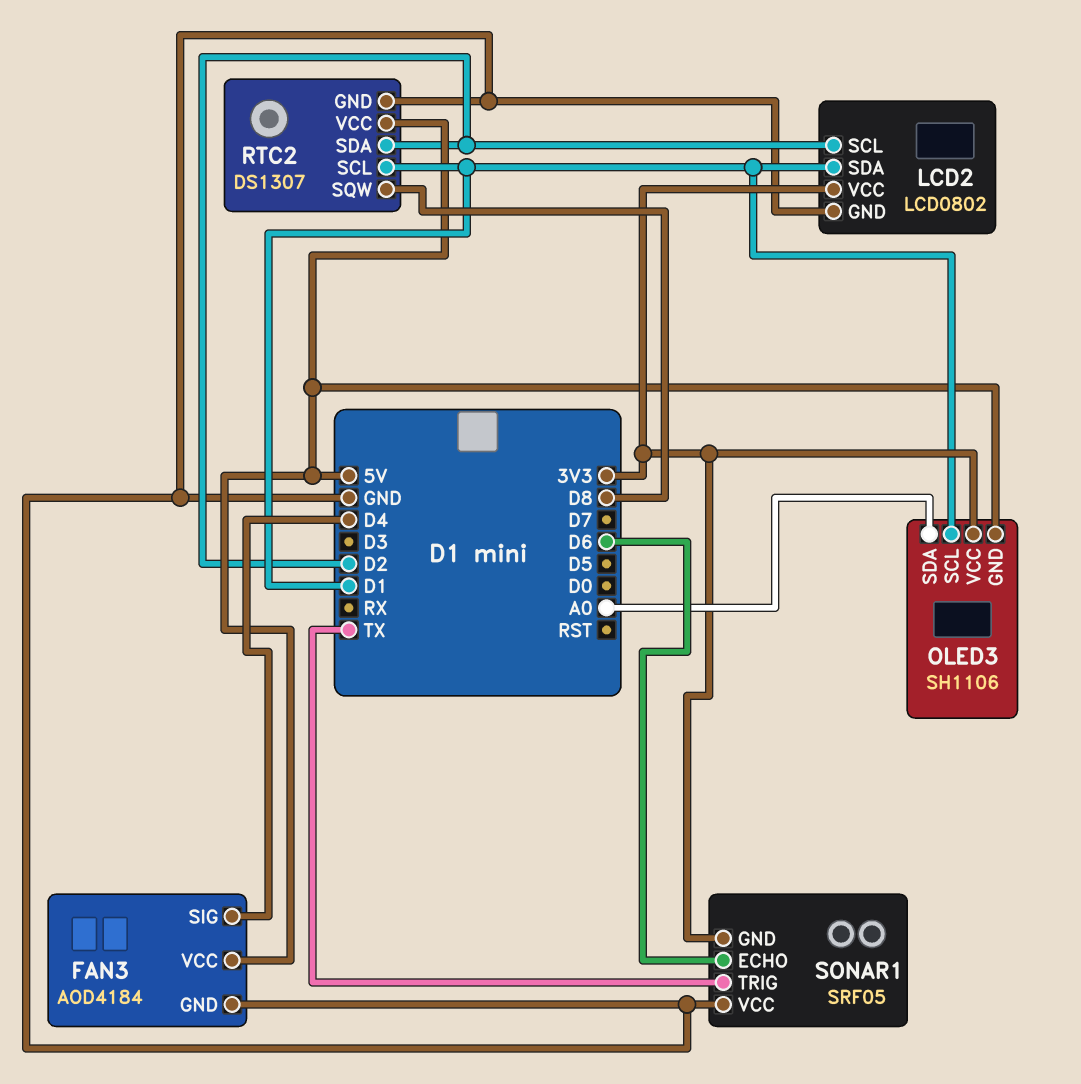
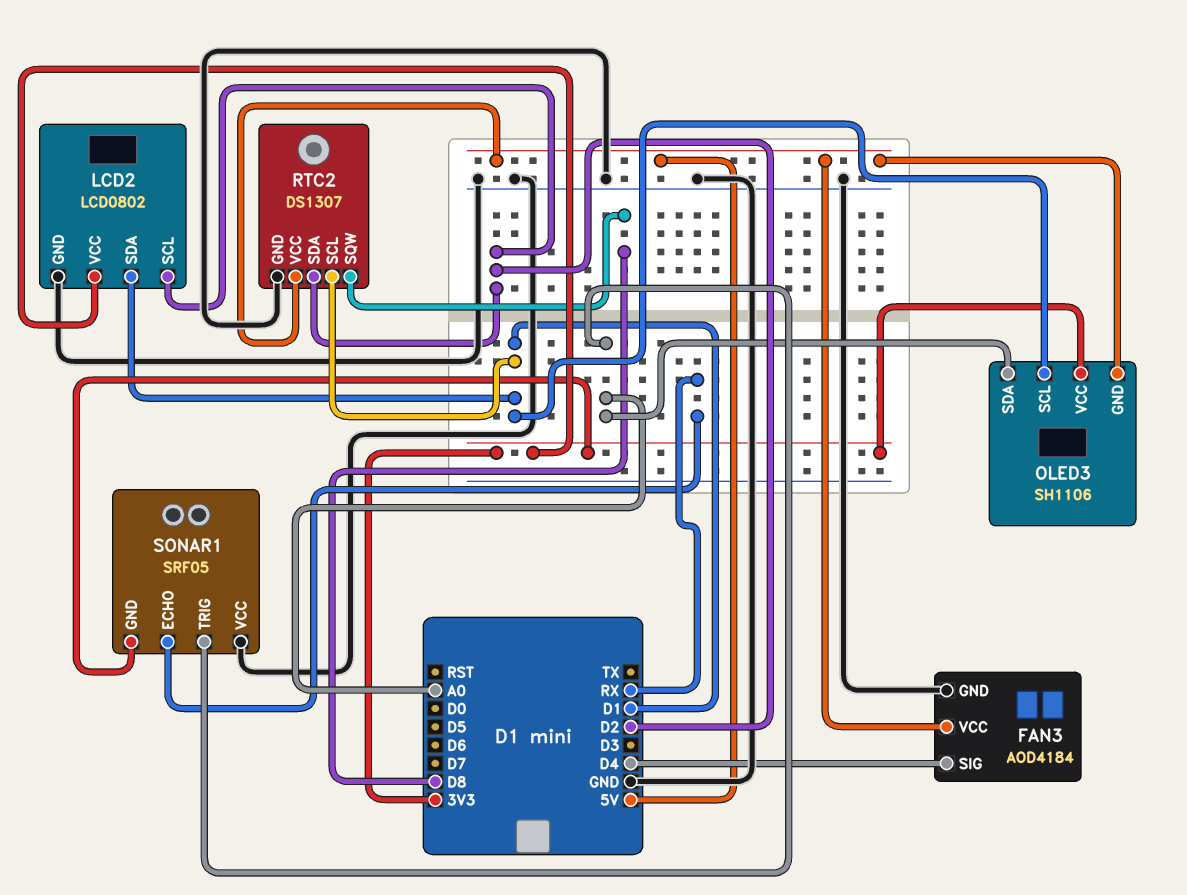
SONAR1 pin ECHO: D6 -> RX
SONAR1 pin TRIG: TX -> A0

